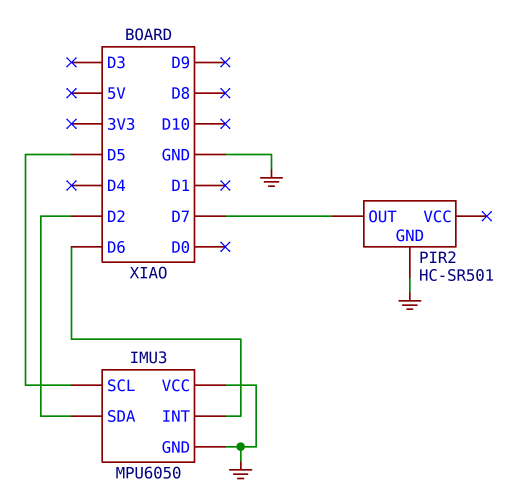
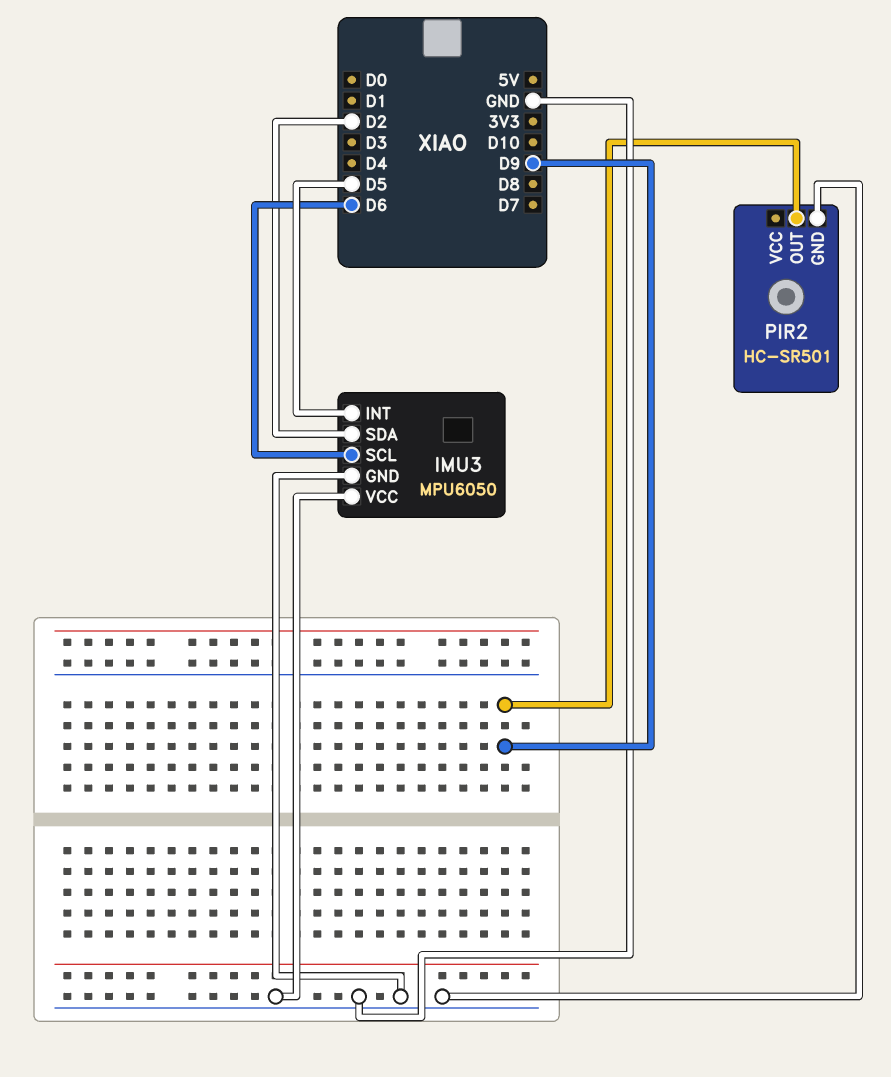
IMU3 pin INT: D6 -> D5
IMU3 pin SCL: D5 -> D6
PIR2 pin OUT: D7 -> D9

